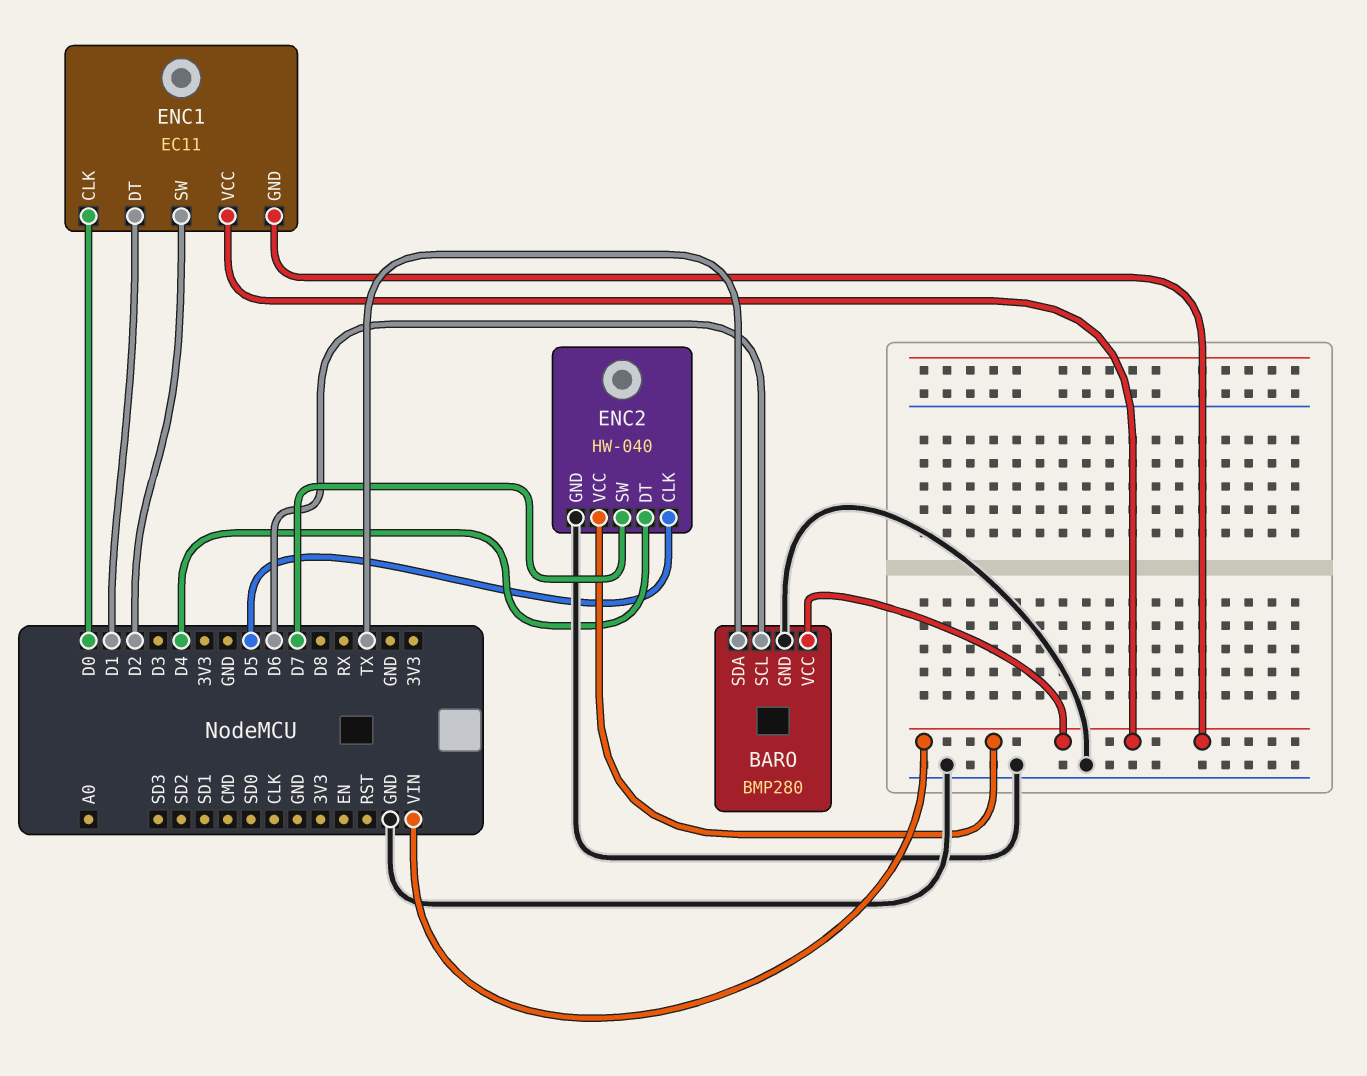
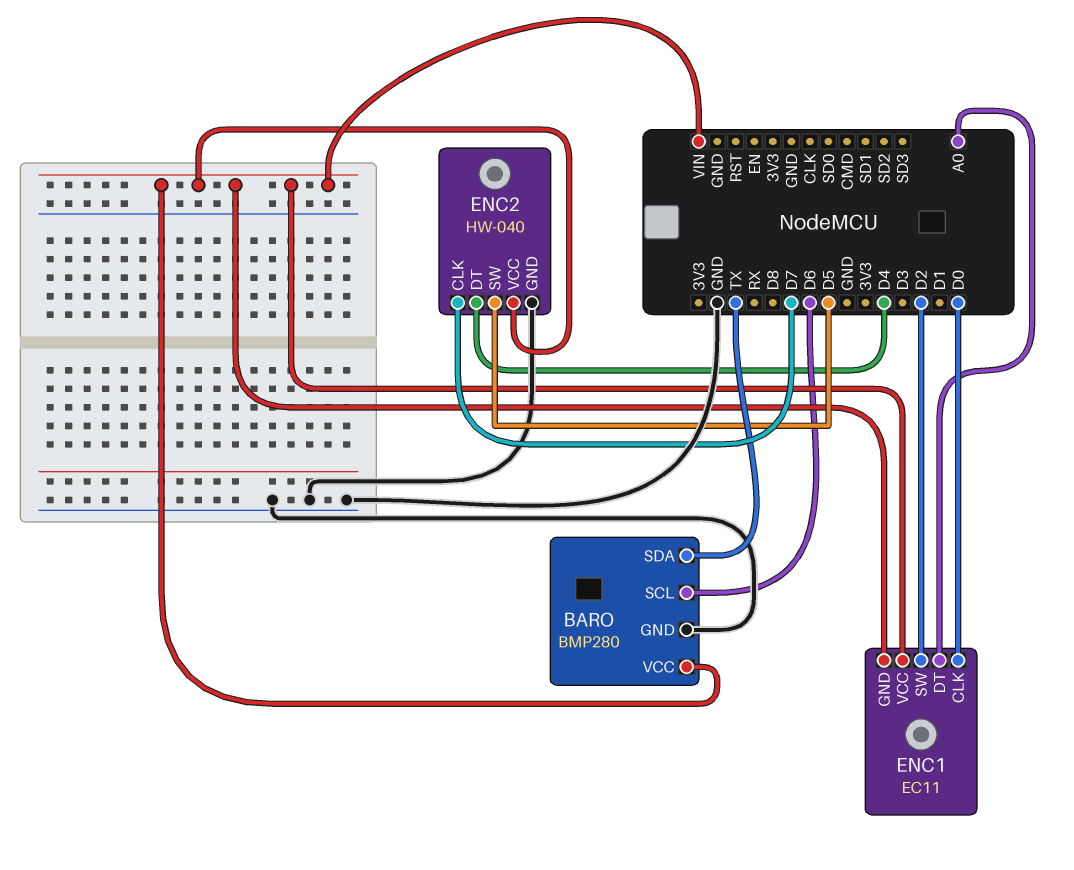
ENC1 pin DT: D1 -> A0
ENC2 pin CLK: D5 -> D7
ENC2 pin SW: D7 -> D5

